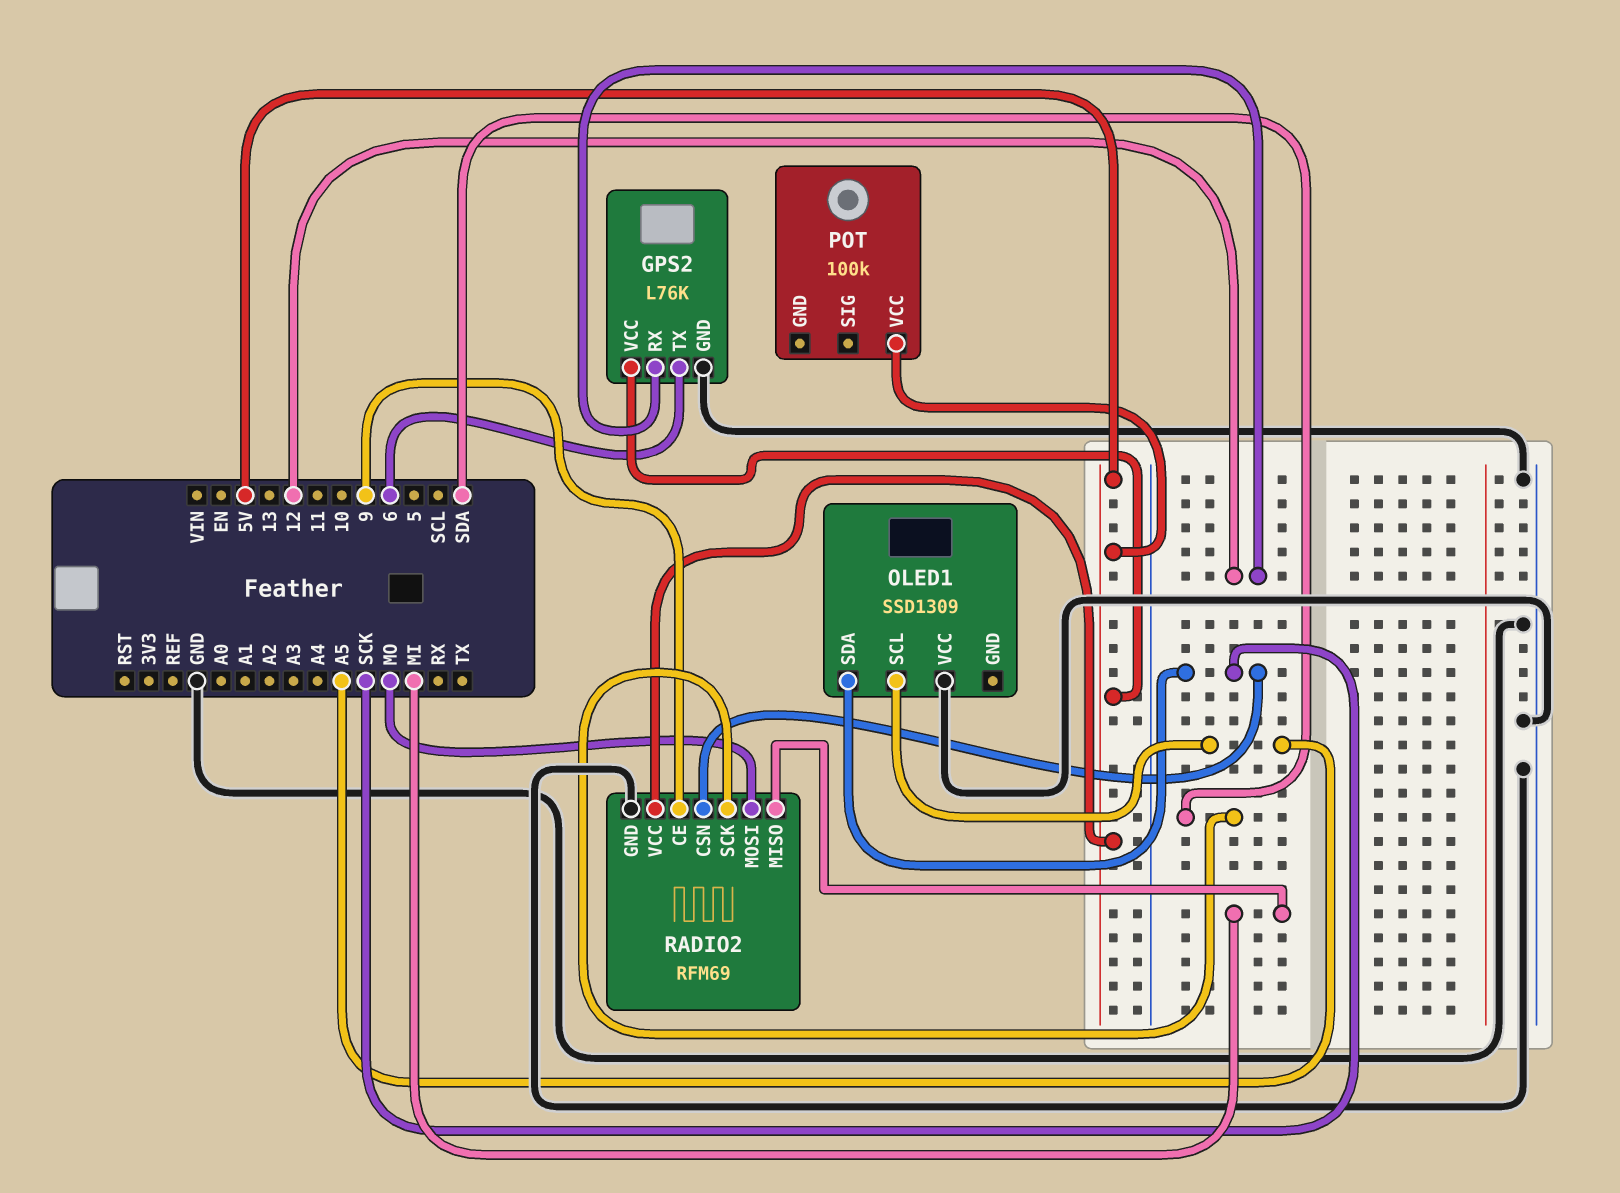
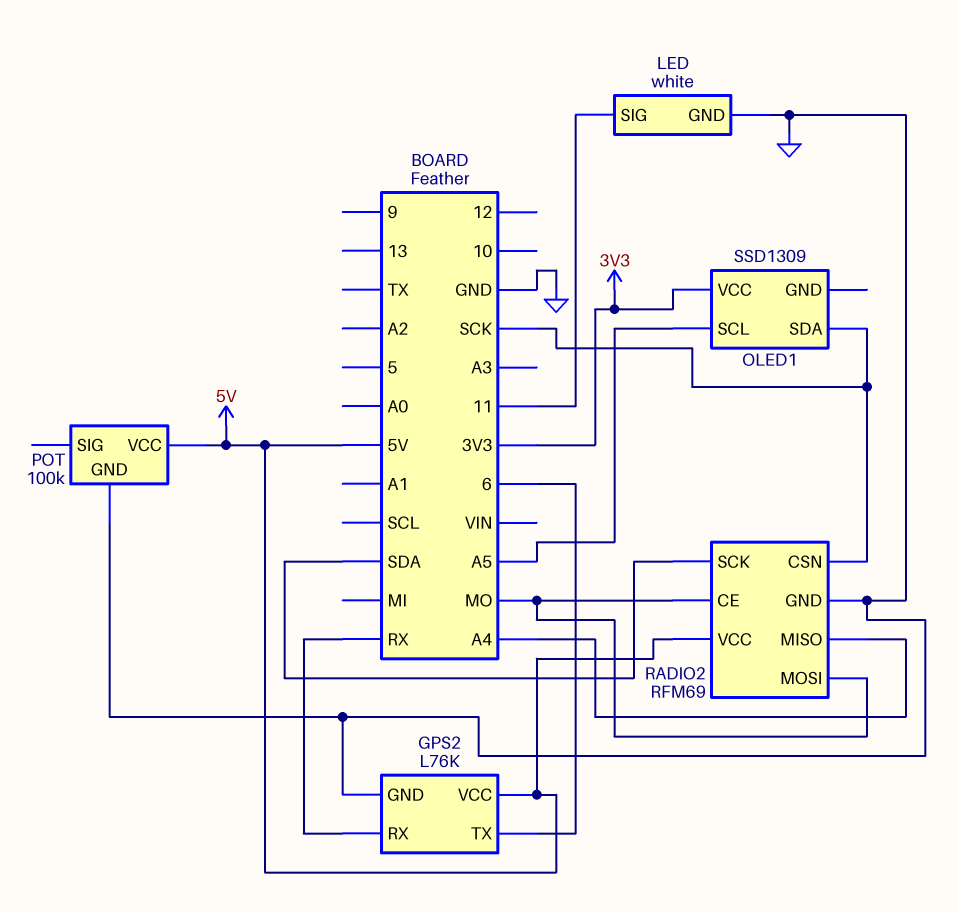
GPS2 pin RX: 12 -> RX
LED: none -> white
LED pin GND: none -> GND
LED pin SIG: none -> 11
OLED1 pin VCC: GND -> 3V3
POT pin GND: none -> GND
RADIO2 pin CE: 9 -> MO
RADIO2 pin MISO: MI -> A4

